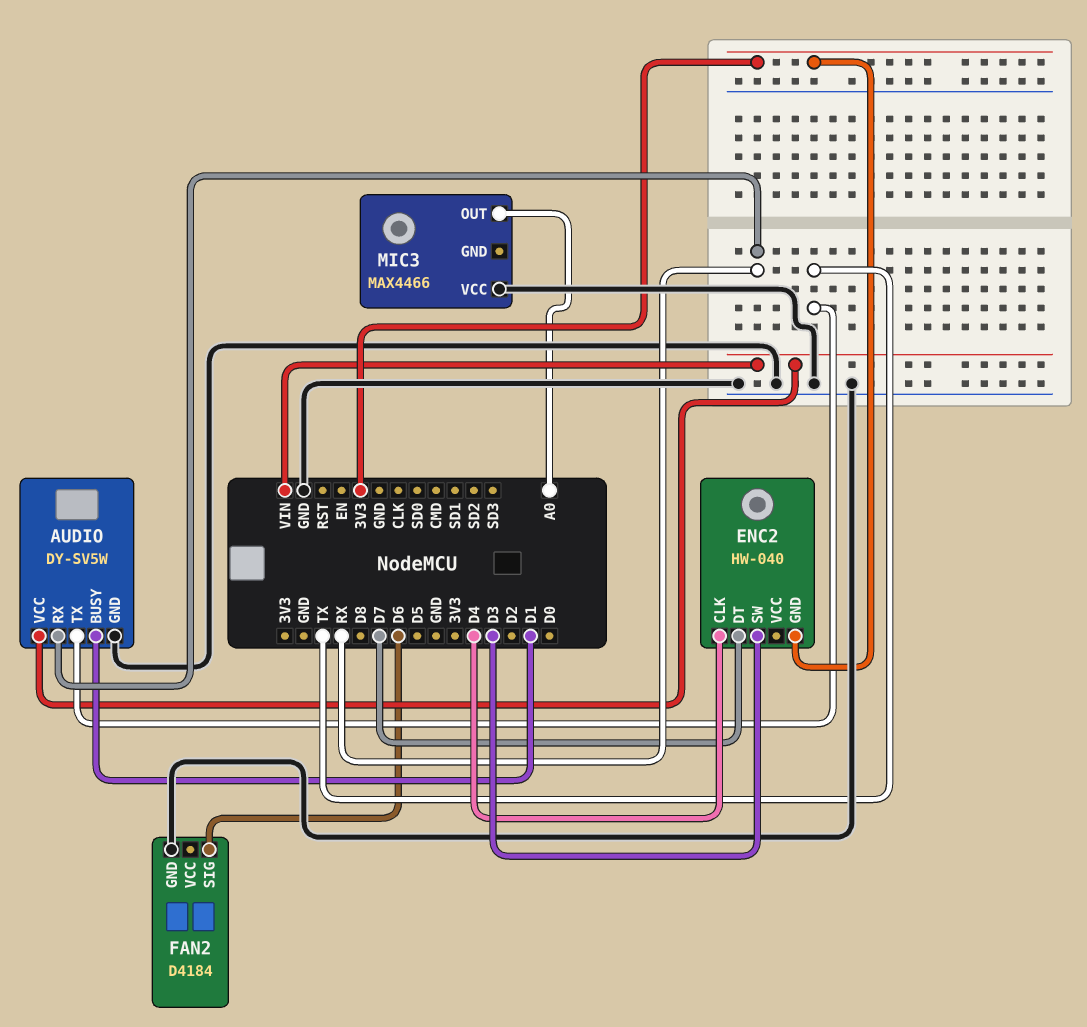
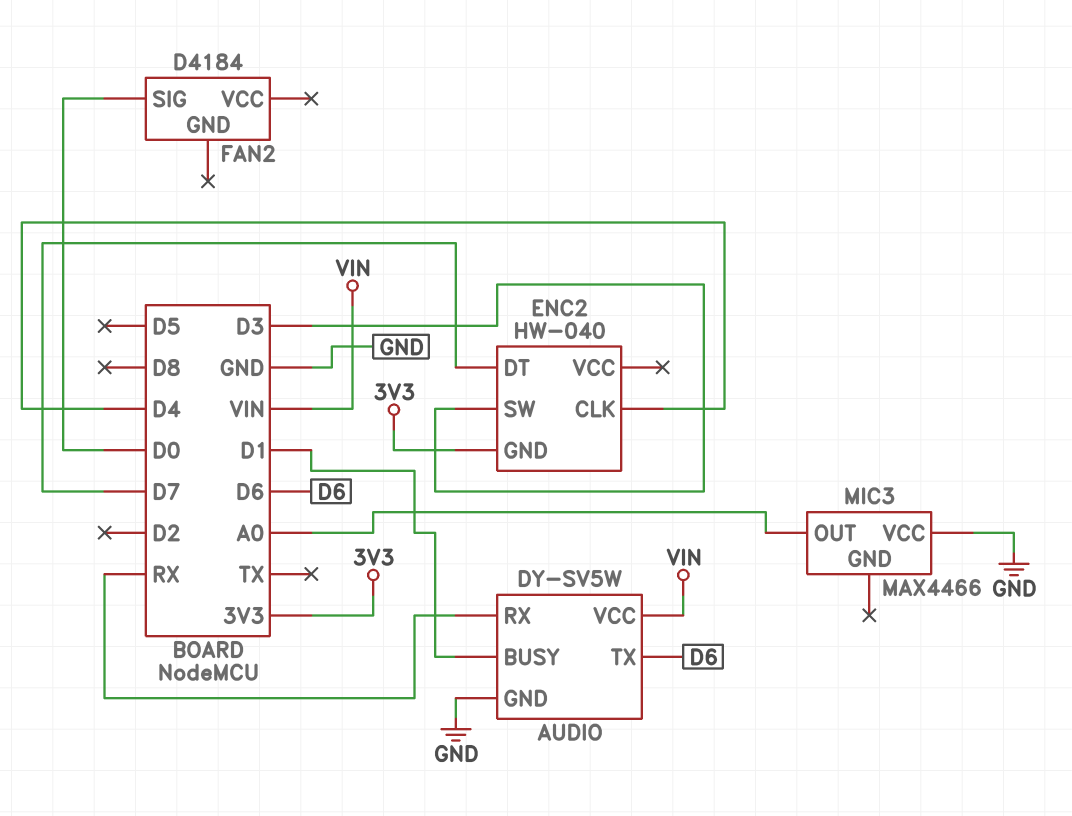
AUDIO pin TX: TX -> D6
FAN2 pin GND: GND -> none
FAN2 pin SIG: D6 -> D0

